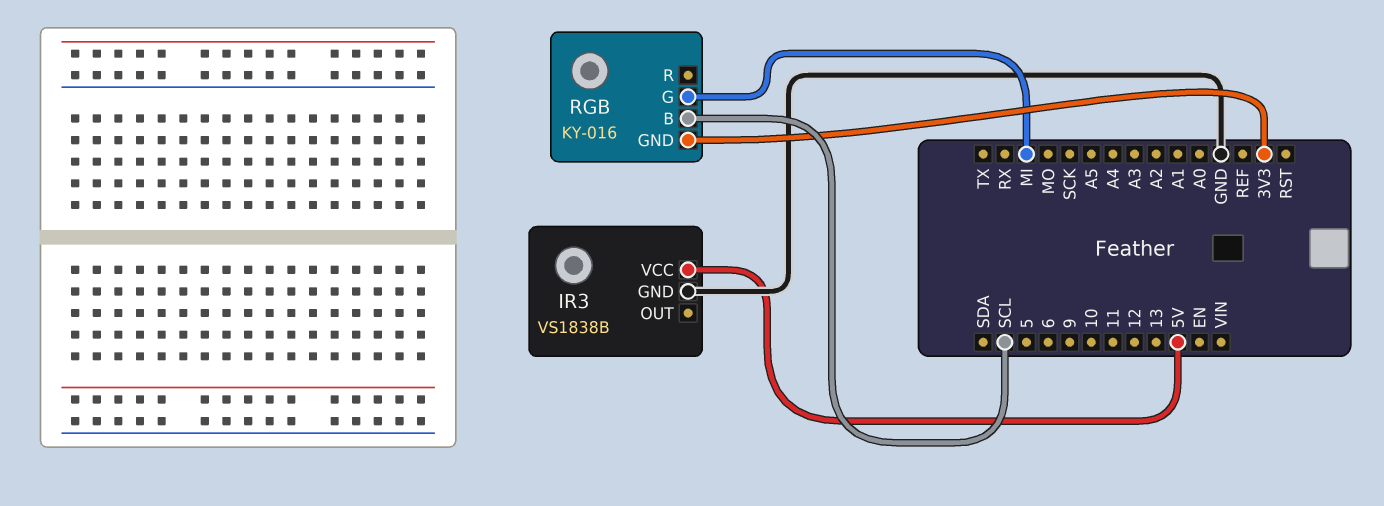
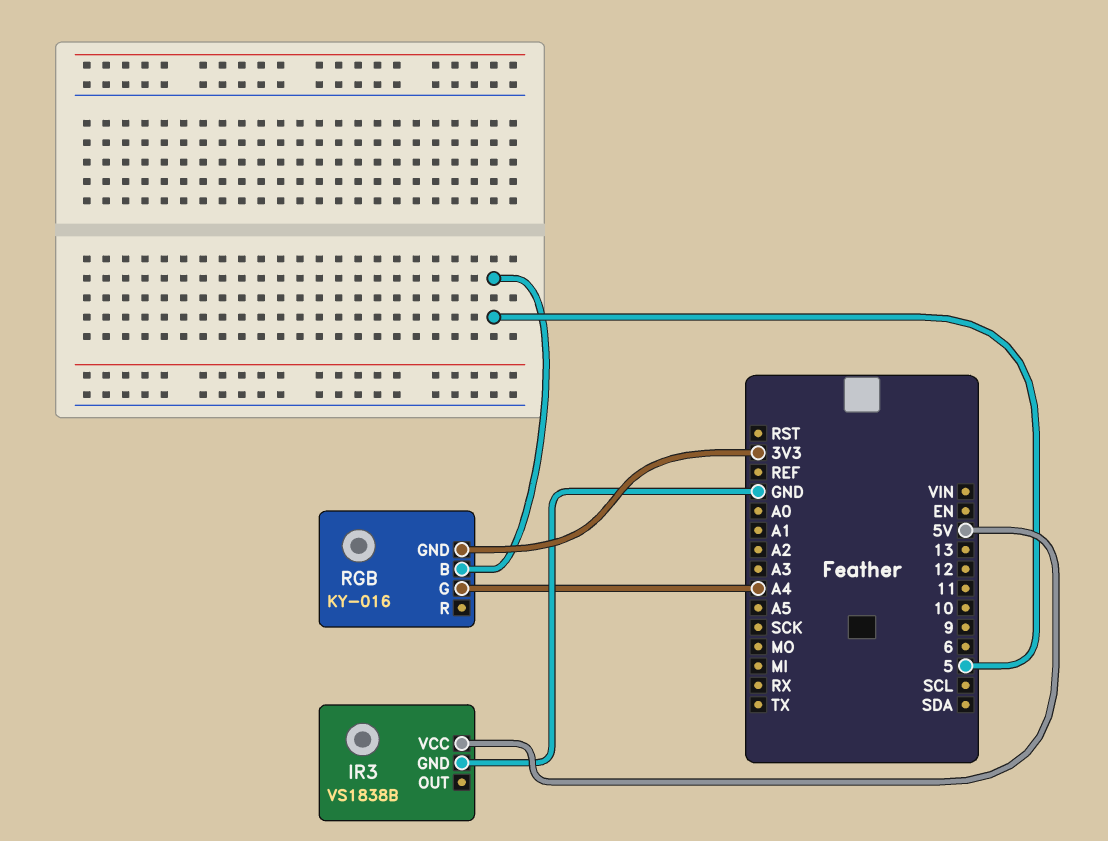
RGB pin B: SCL -> 5
RGB pin G: MI -> A4

